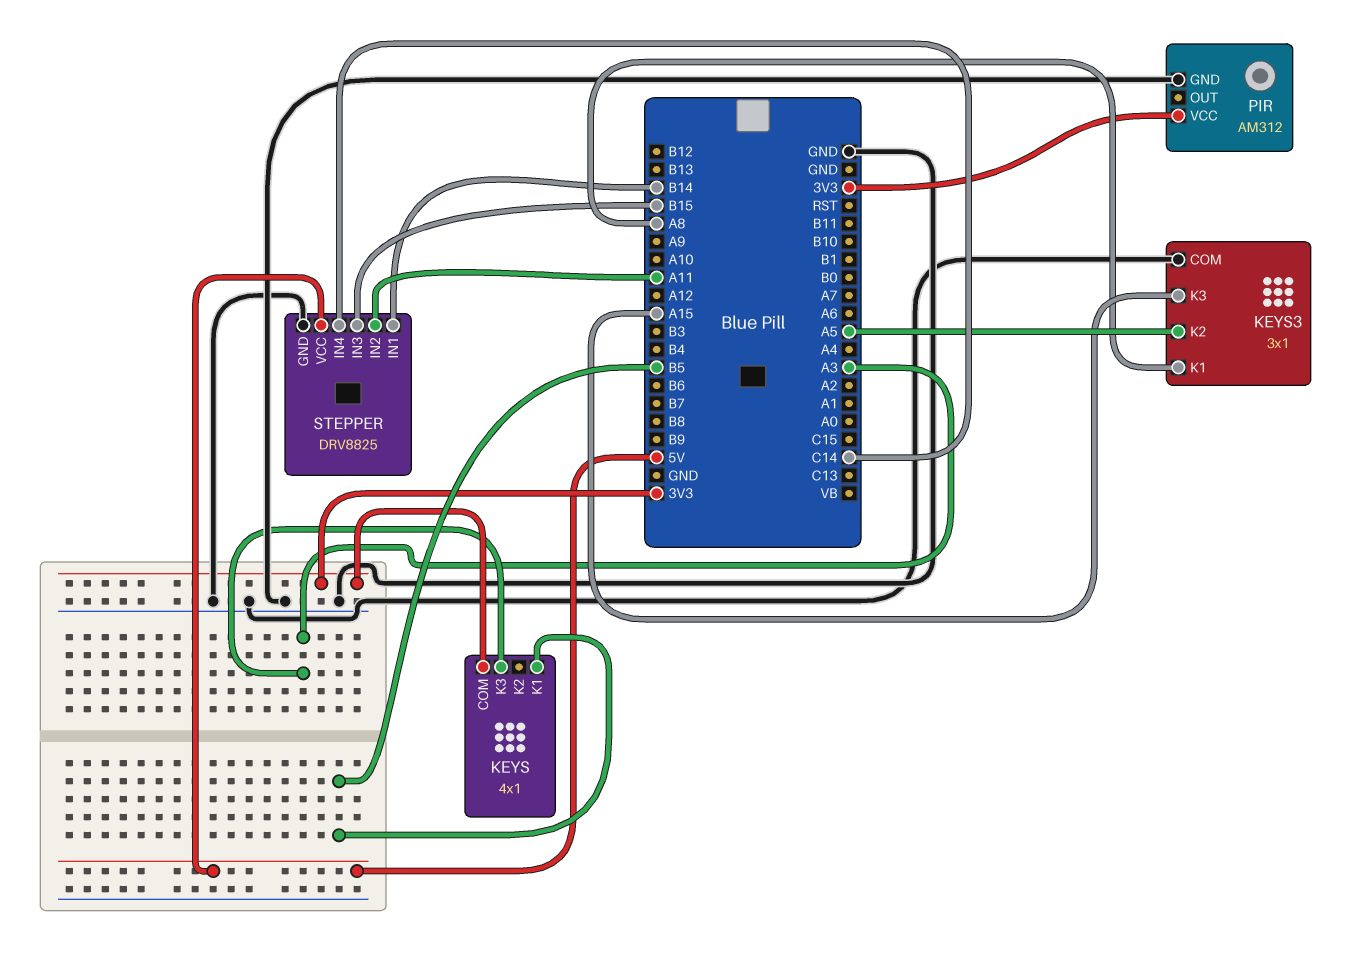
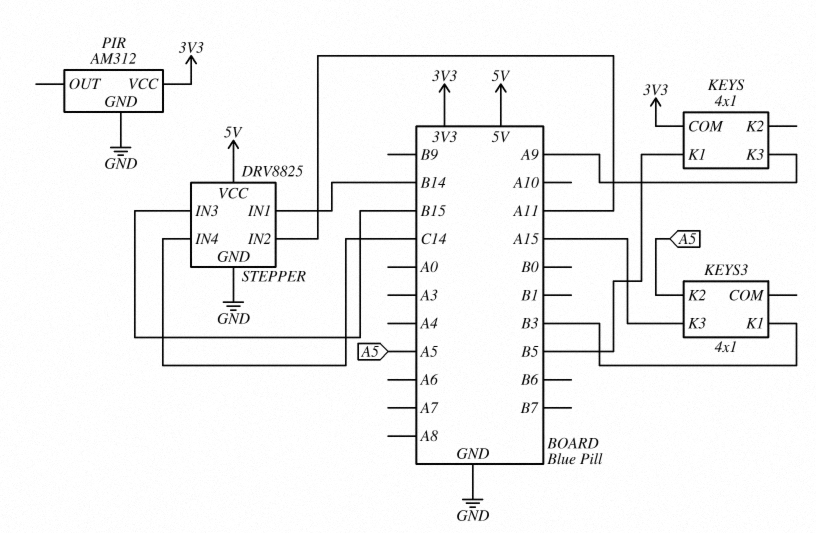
KEYS pin K3: A3 -> A9
KEYS3: 3x1 -> 4x1
KEYS3 pin COM: GND -> none
KEYS3 pin K1: A8 -> B3

